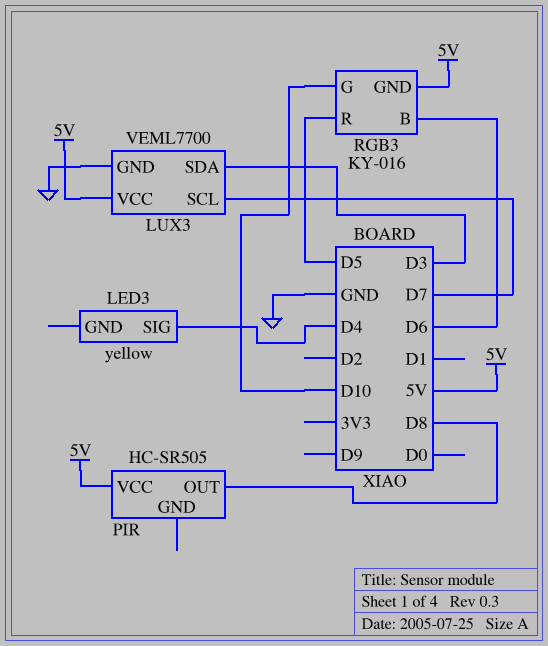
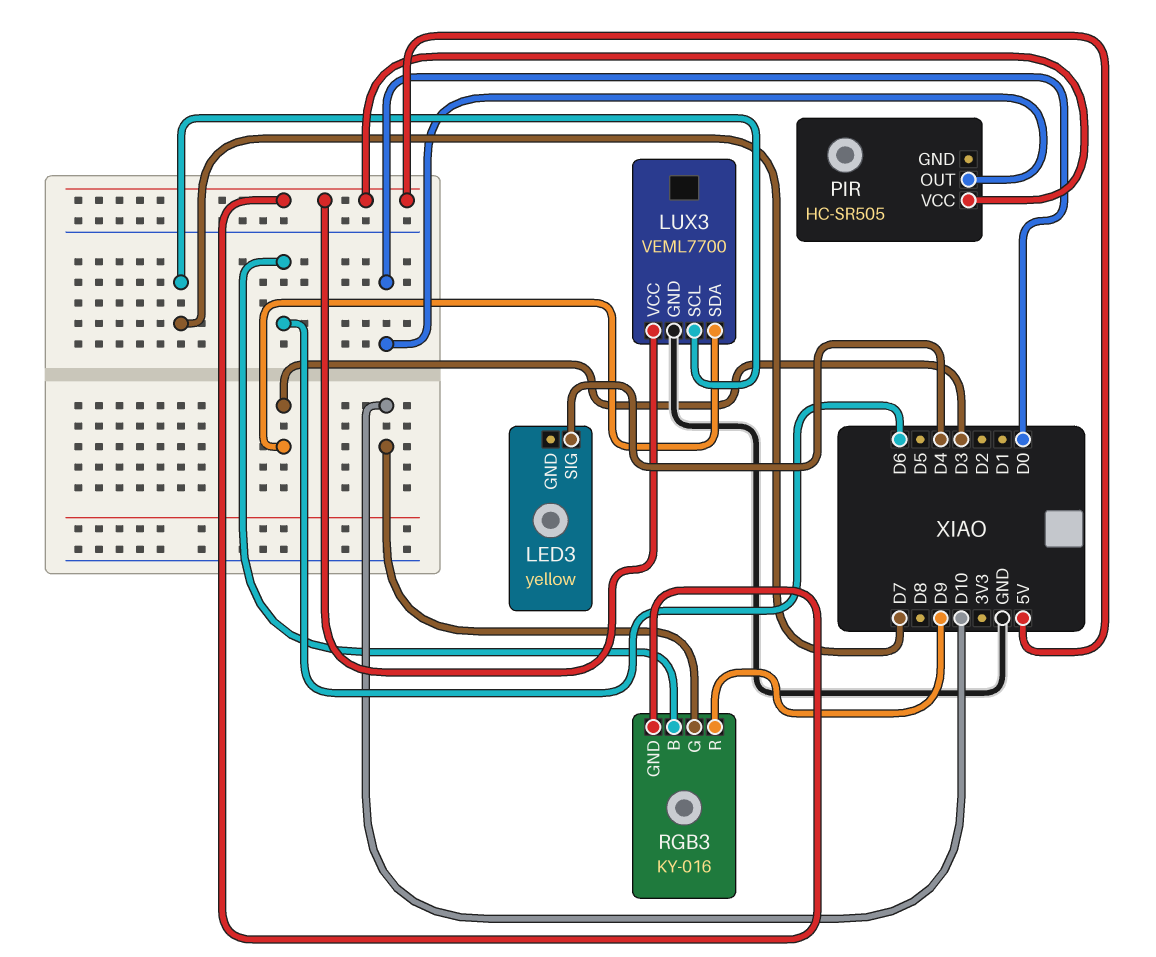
PIR pin OUT: D8 -> D0
RGB3 pin R: D5 -> D9

